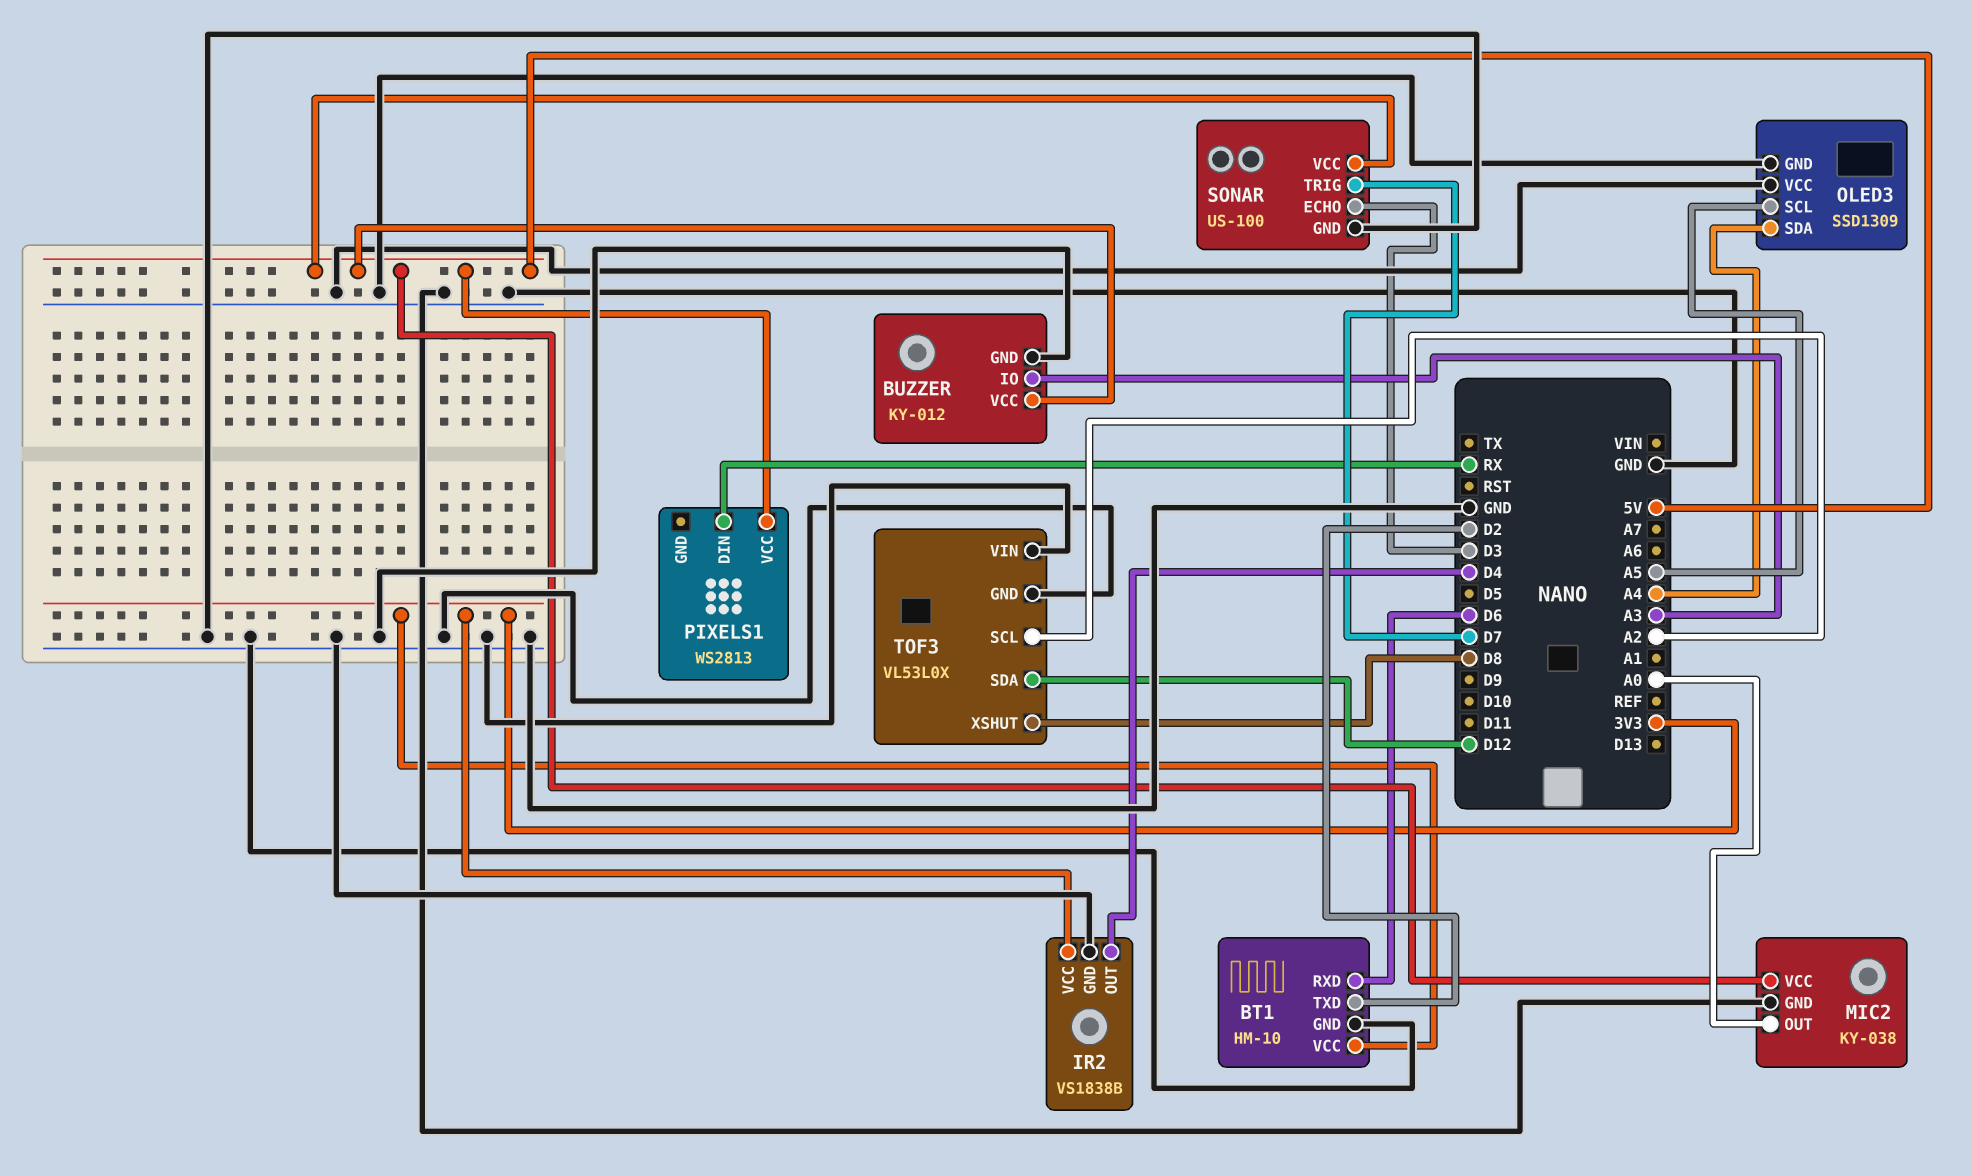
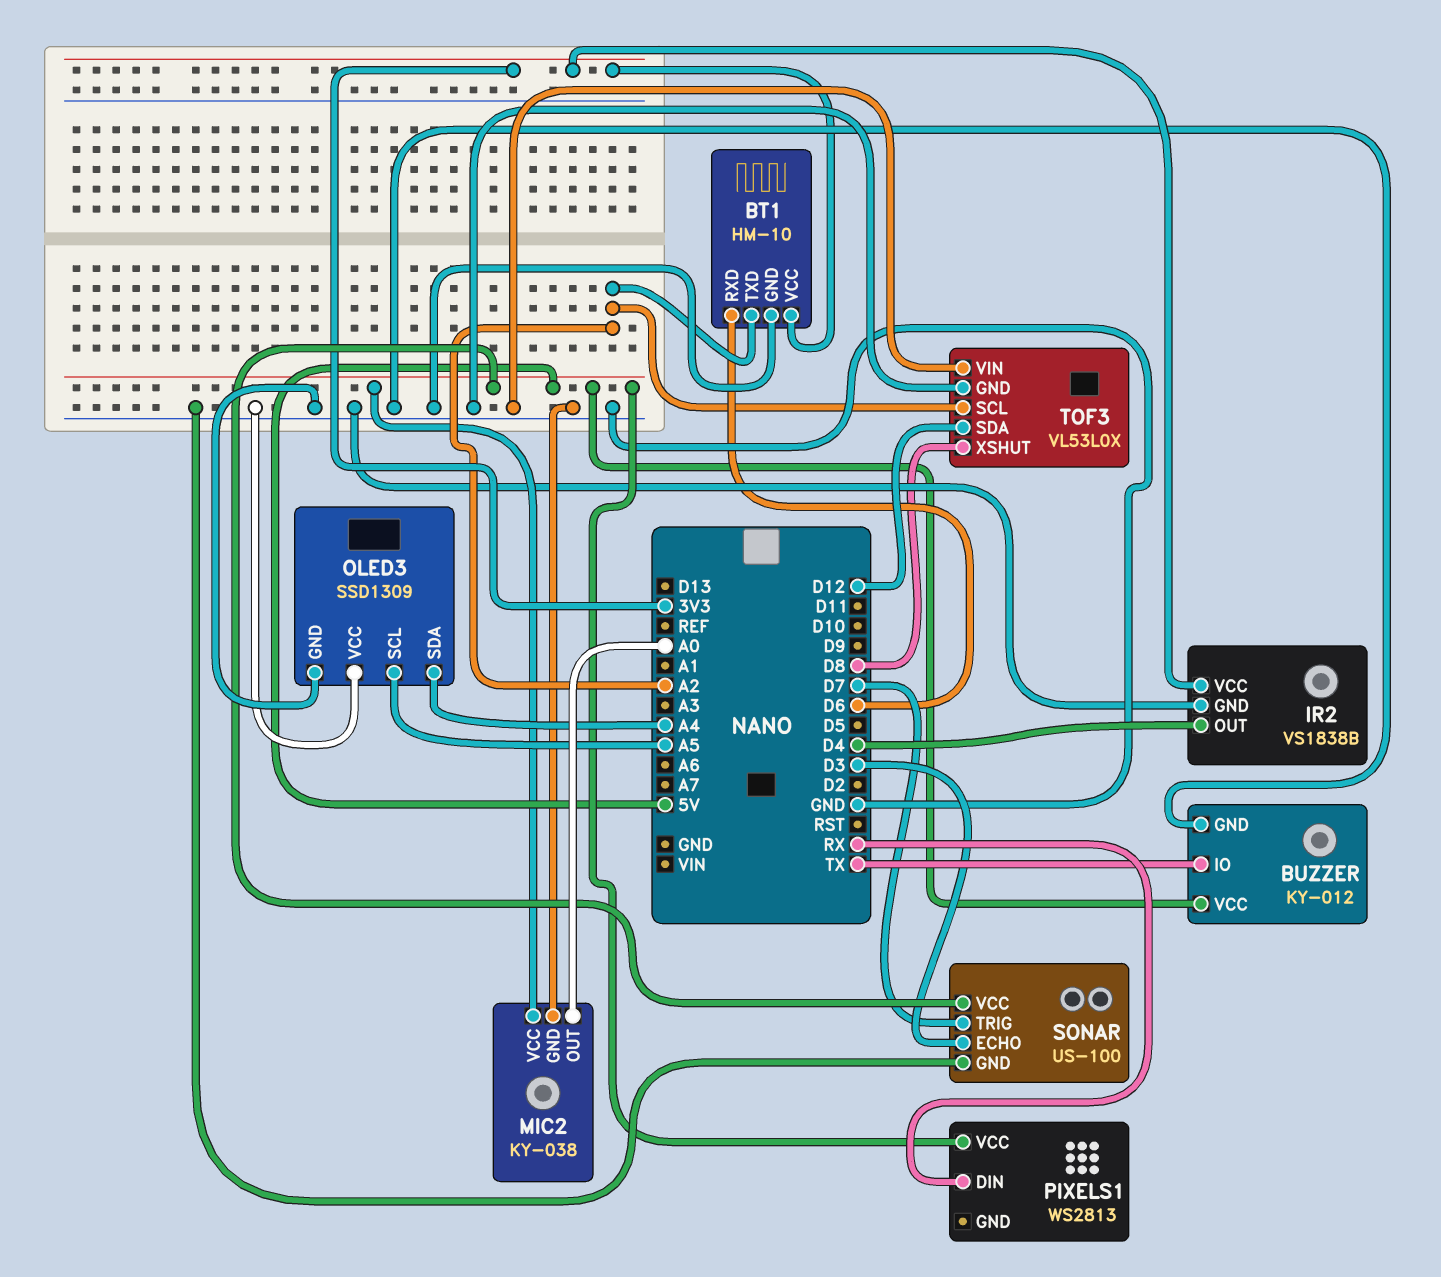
BT1 pin TXD: D2 -> A2
BUZZER pin IO: A3 -> TX

